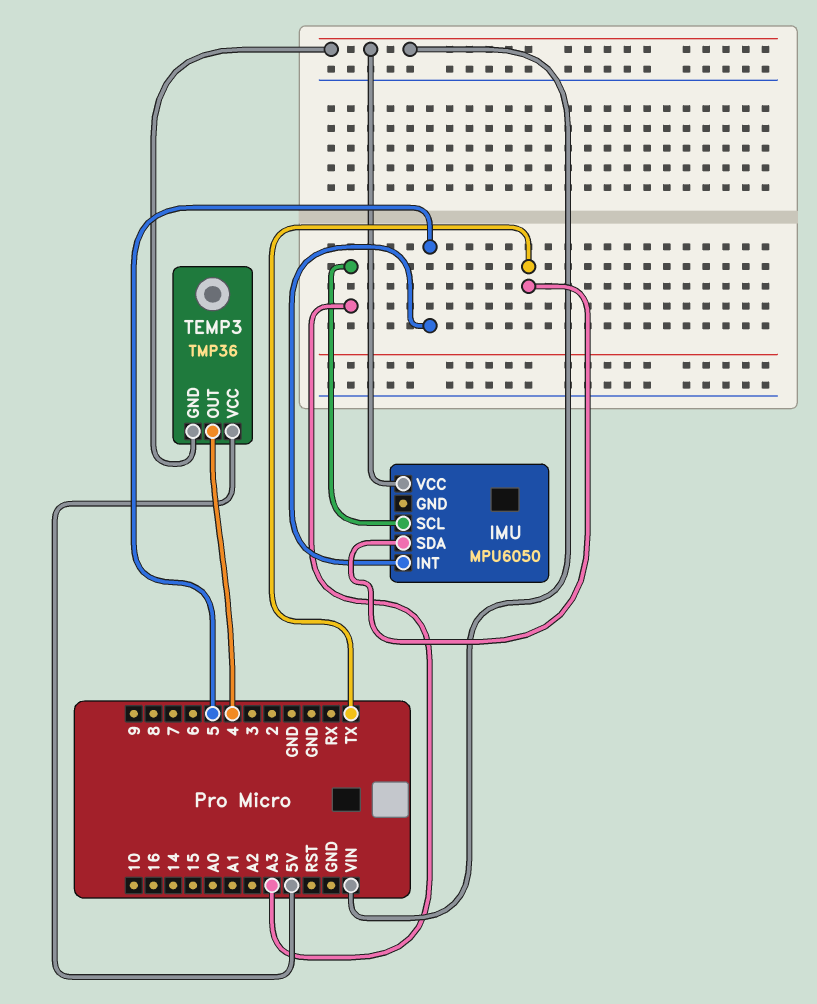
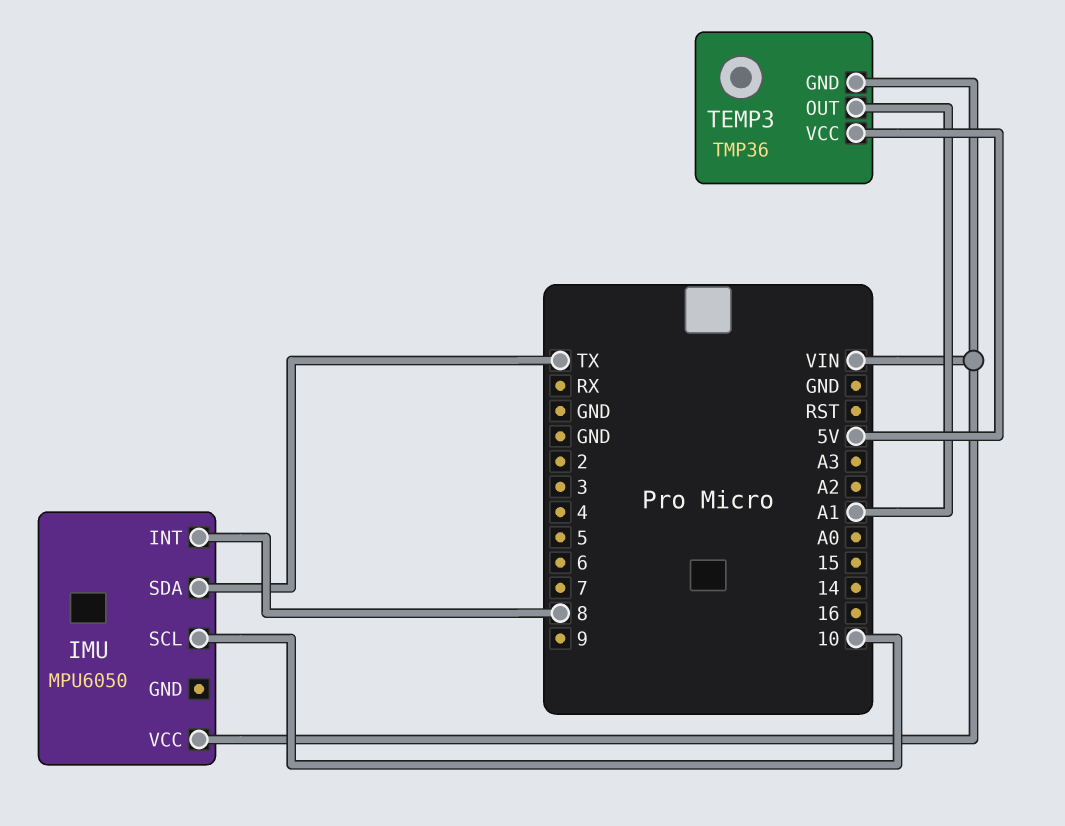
IMU pin INT: 5 -> 8
IMU pin SCL: A3 -> 10
TEMP3 pin OUT: 4 -> A1

